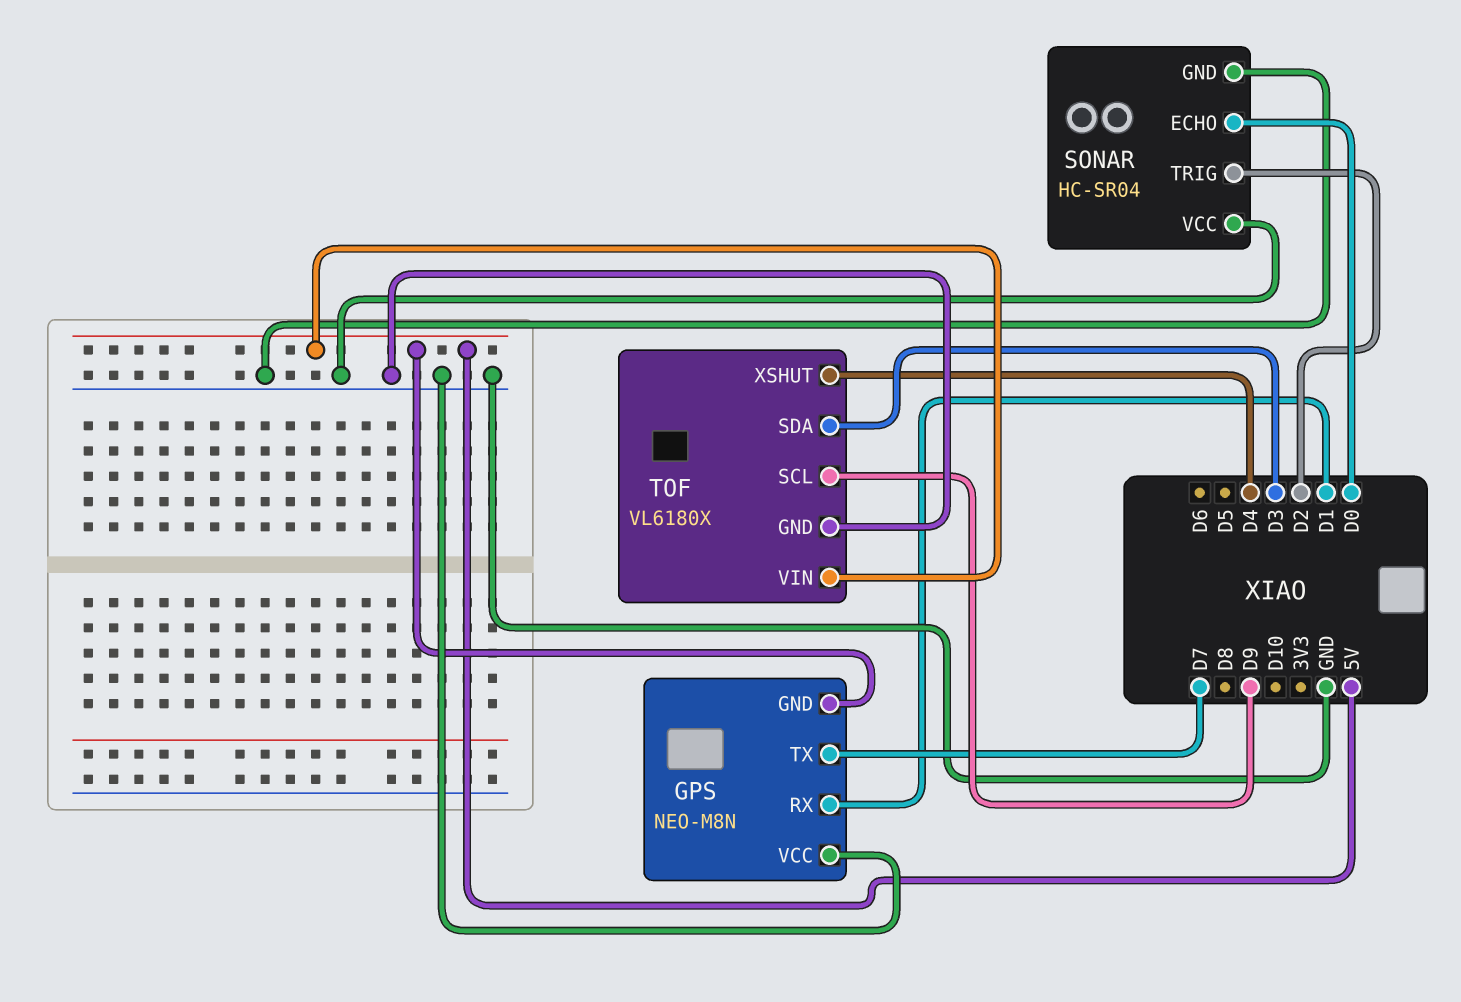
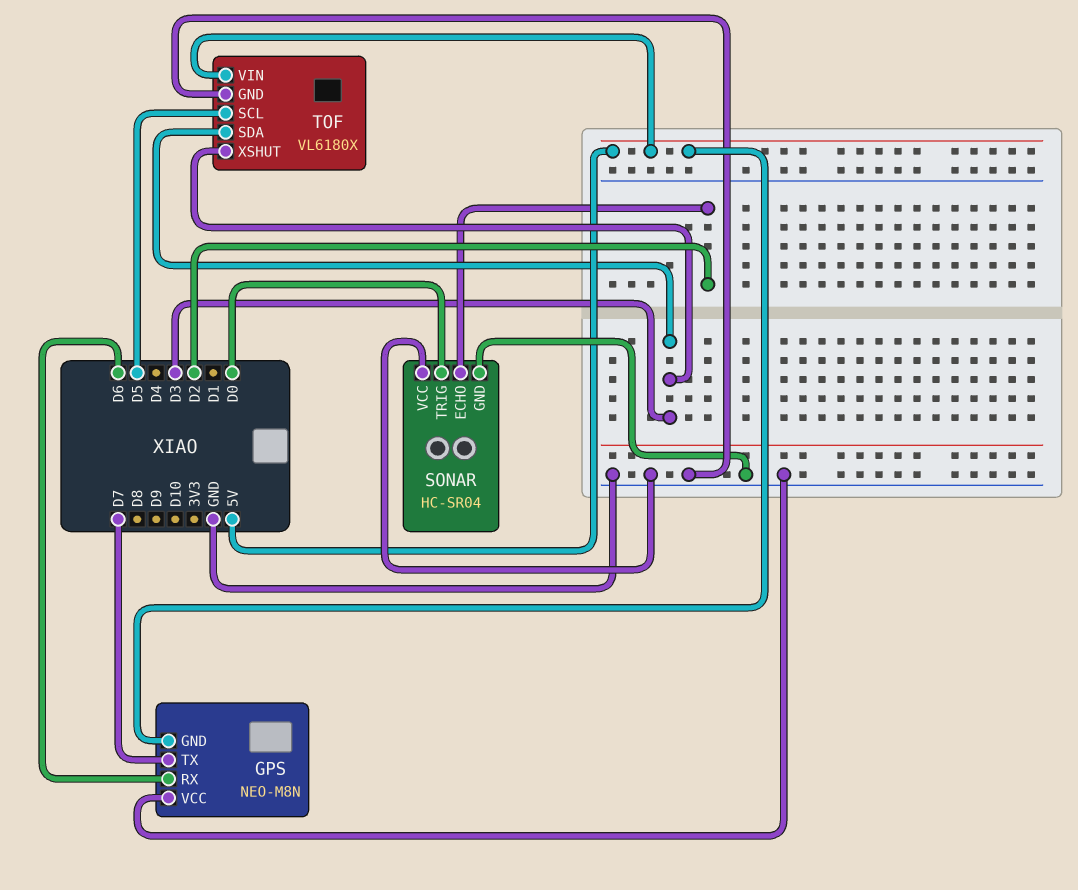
GPS pin RX: D1 -> D6
SONAR pin ECHO: D0 -> D2
SONAR pin TRIG: D2 -> D0
TOF pin SCL: D9 -> D5
TOF pin XSHUT: D4 -> D3

